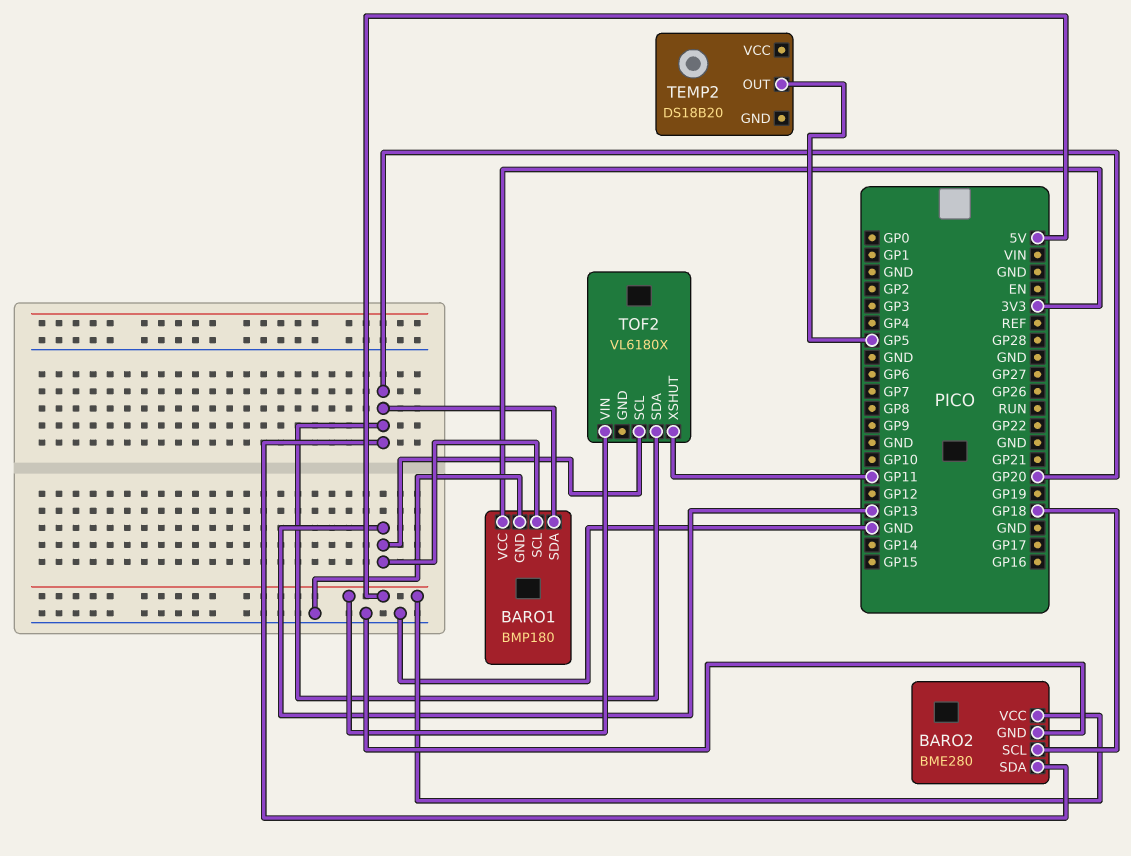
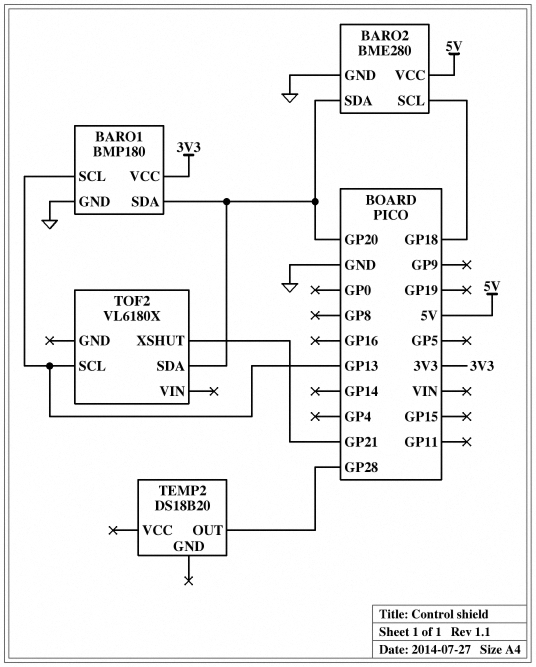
TEMP2 pin OUT: GP5 -> GP28
TOF2 pin VIN: 5V -> none
TOF2 pin XSHUT: GP11 -> GP21

